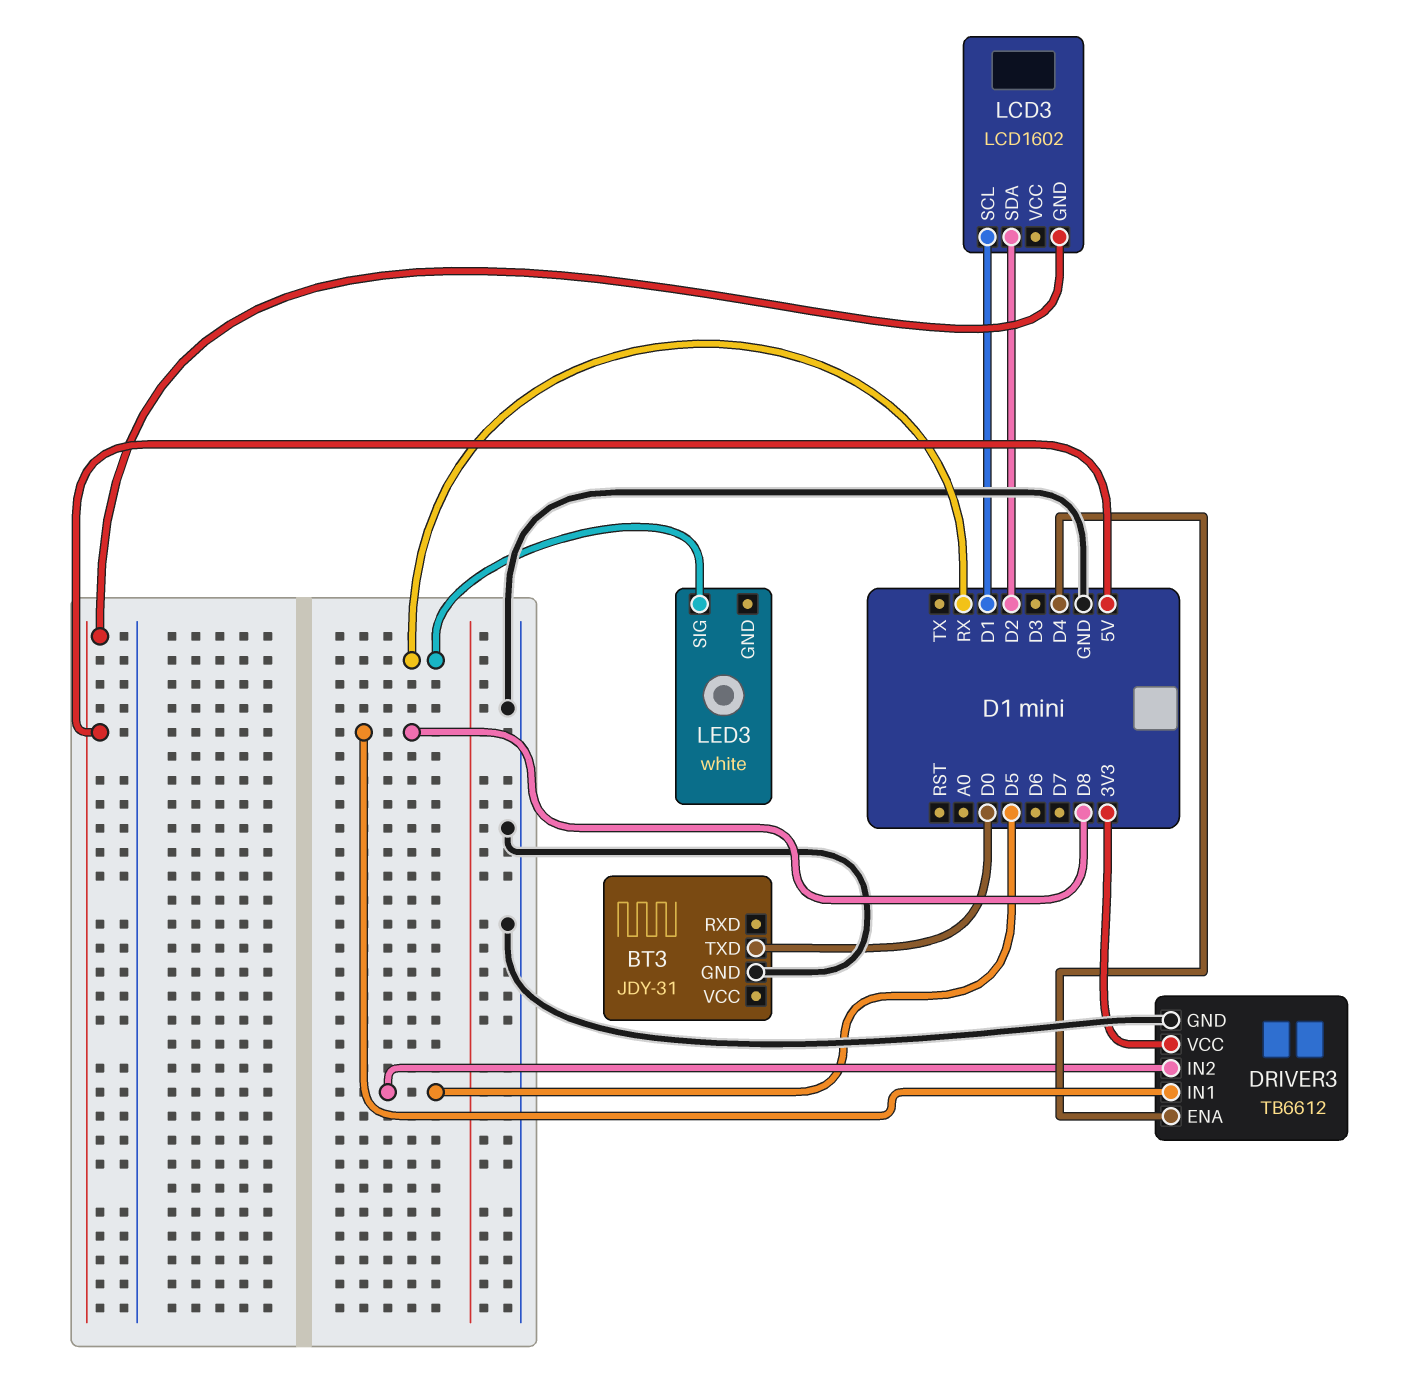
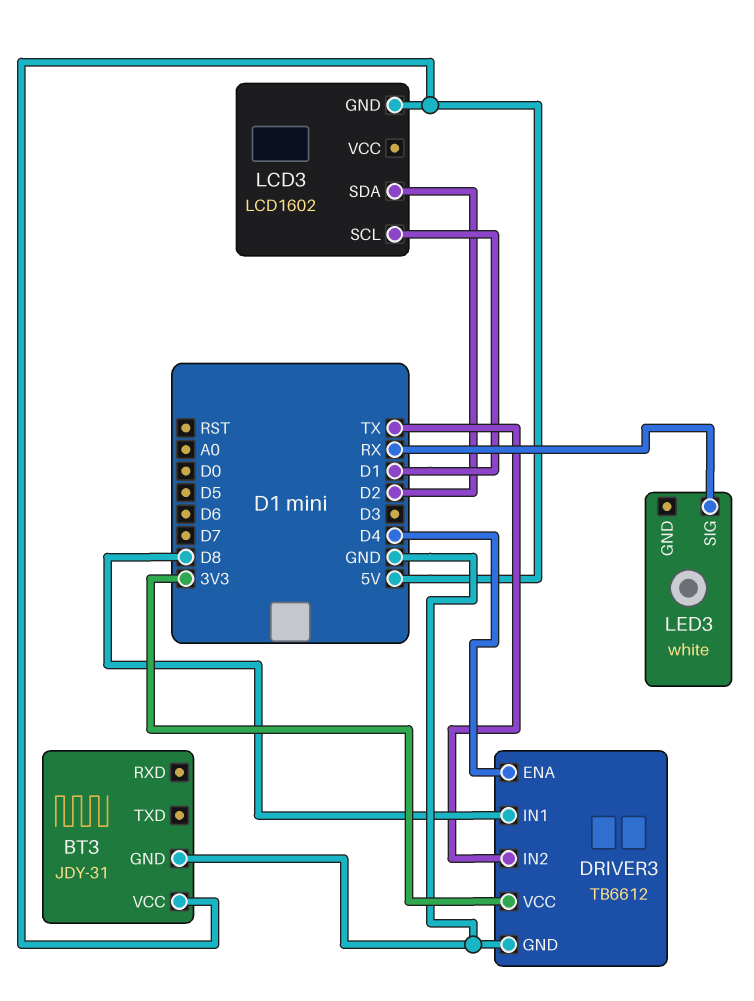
BT3 pin TXD: D0 -> none
BT3 pin VCC: none -> 5V
DRIVER3 pin IN2: D5 -> TX

